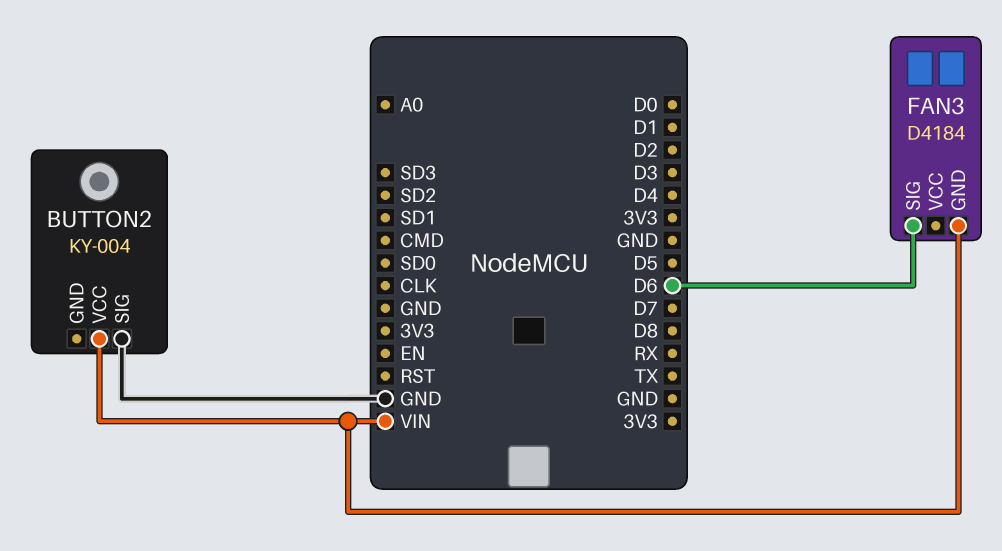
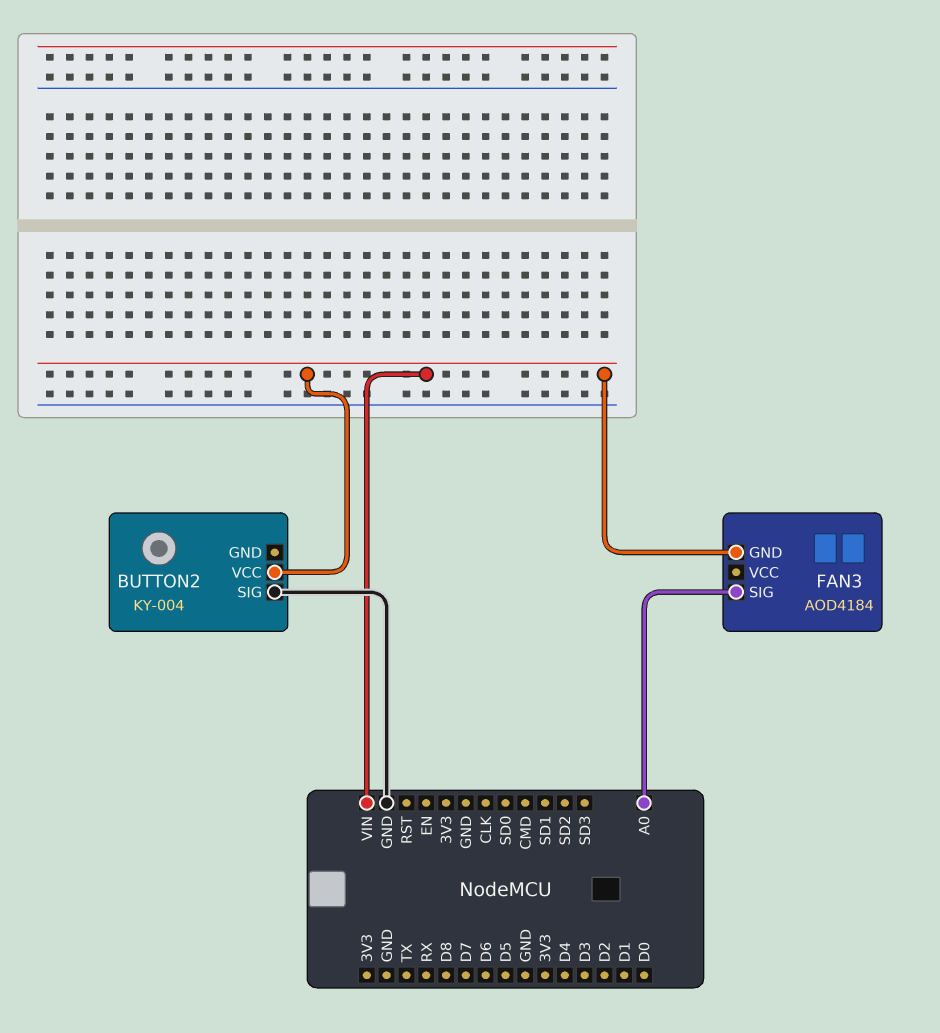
FAN3: D4184 -> AOD4184
FAN3 pin SIG: D6 -> A0

